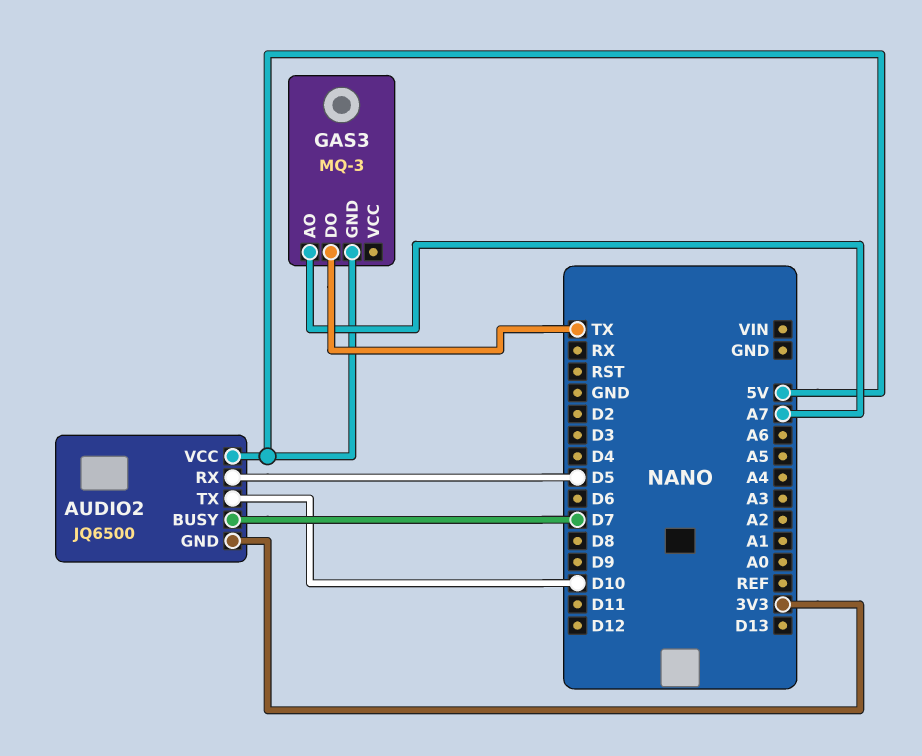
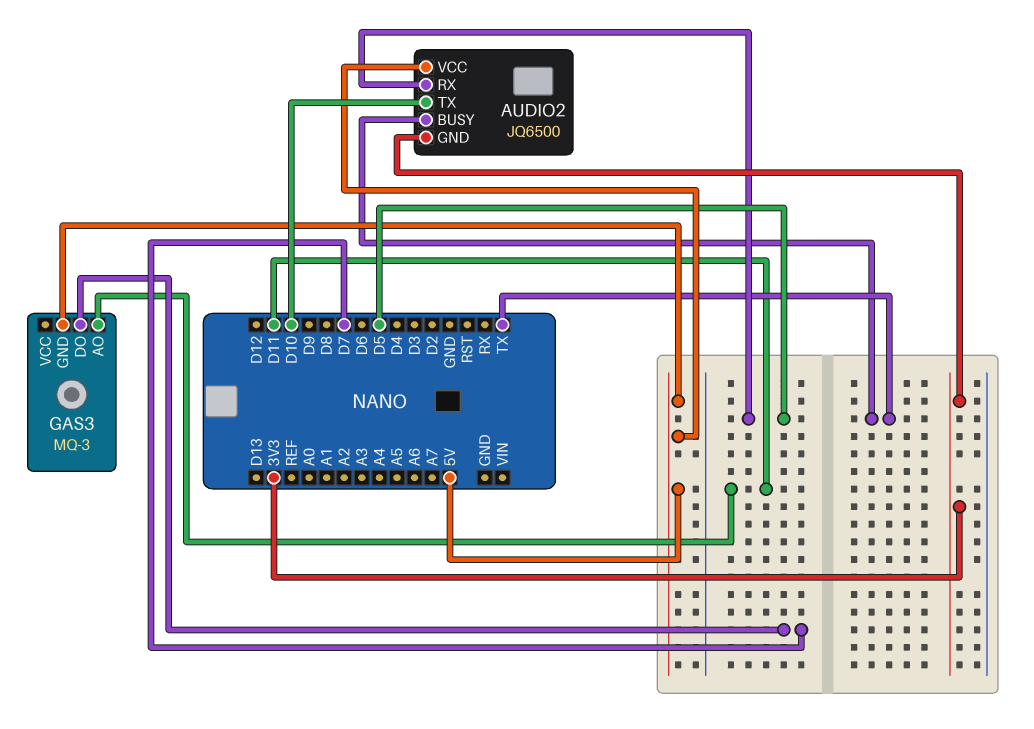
AUDIO2 pin BUSY: D7 -> TX
GAS3 pin AO: A7 -> D11
GAS3 pin DO: TX -> D7

